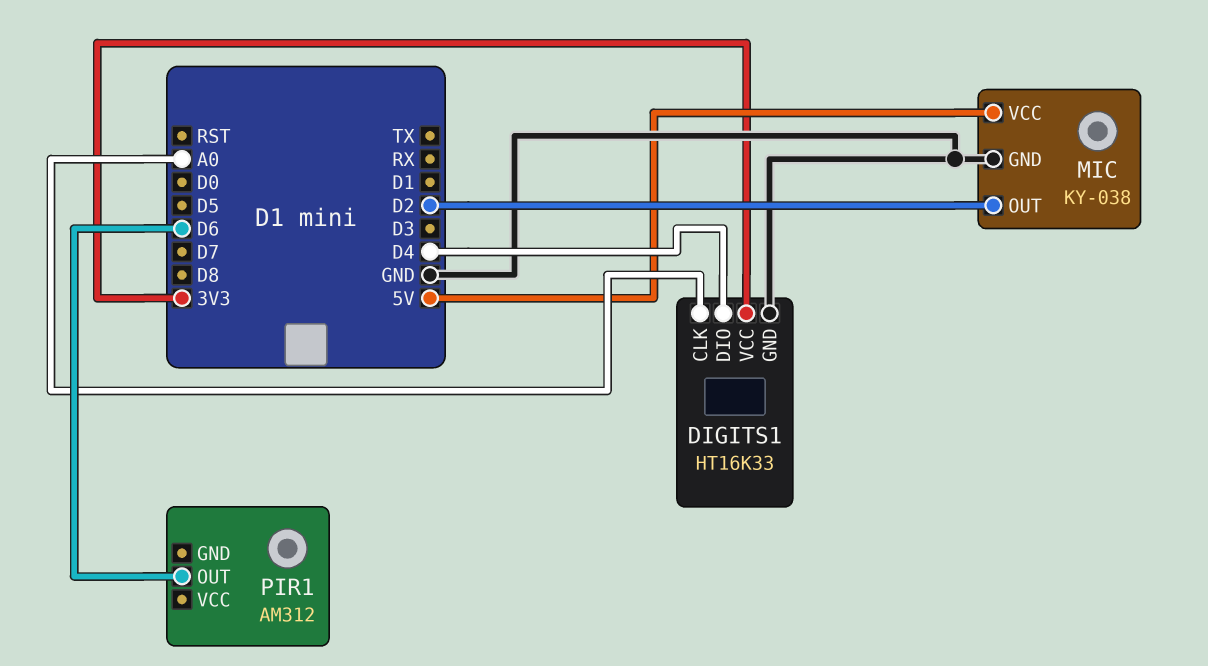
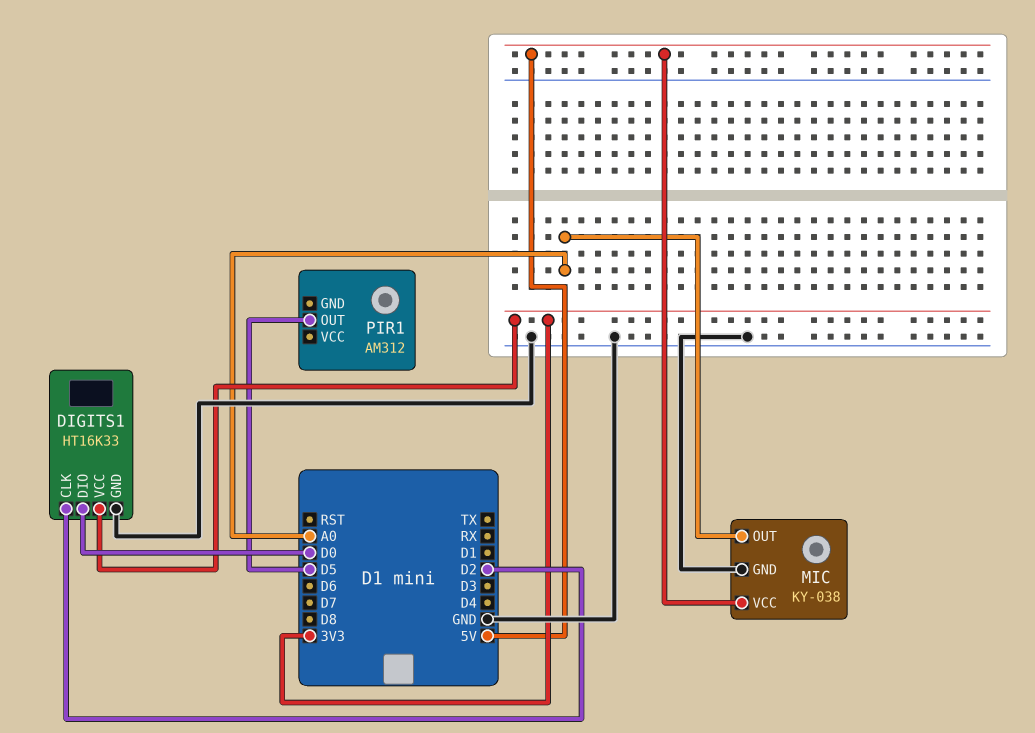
DIGITS1 pin CLK: A0 -> D2
DIGITS1 pin DIO: D4 -> D0
MIC pin OUT: D2 -> A0
PIR1 pin OUT: D6 -> D5

